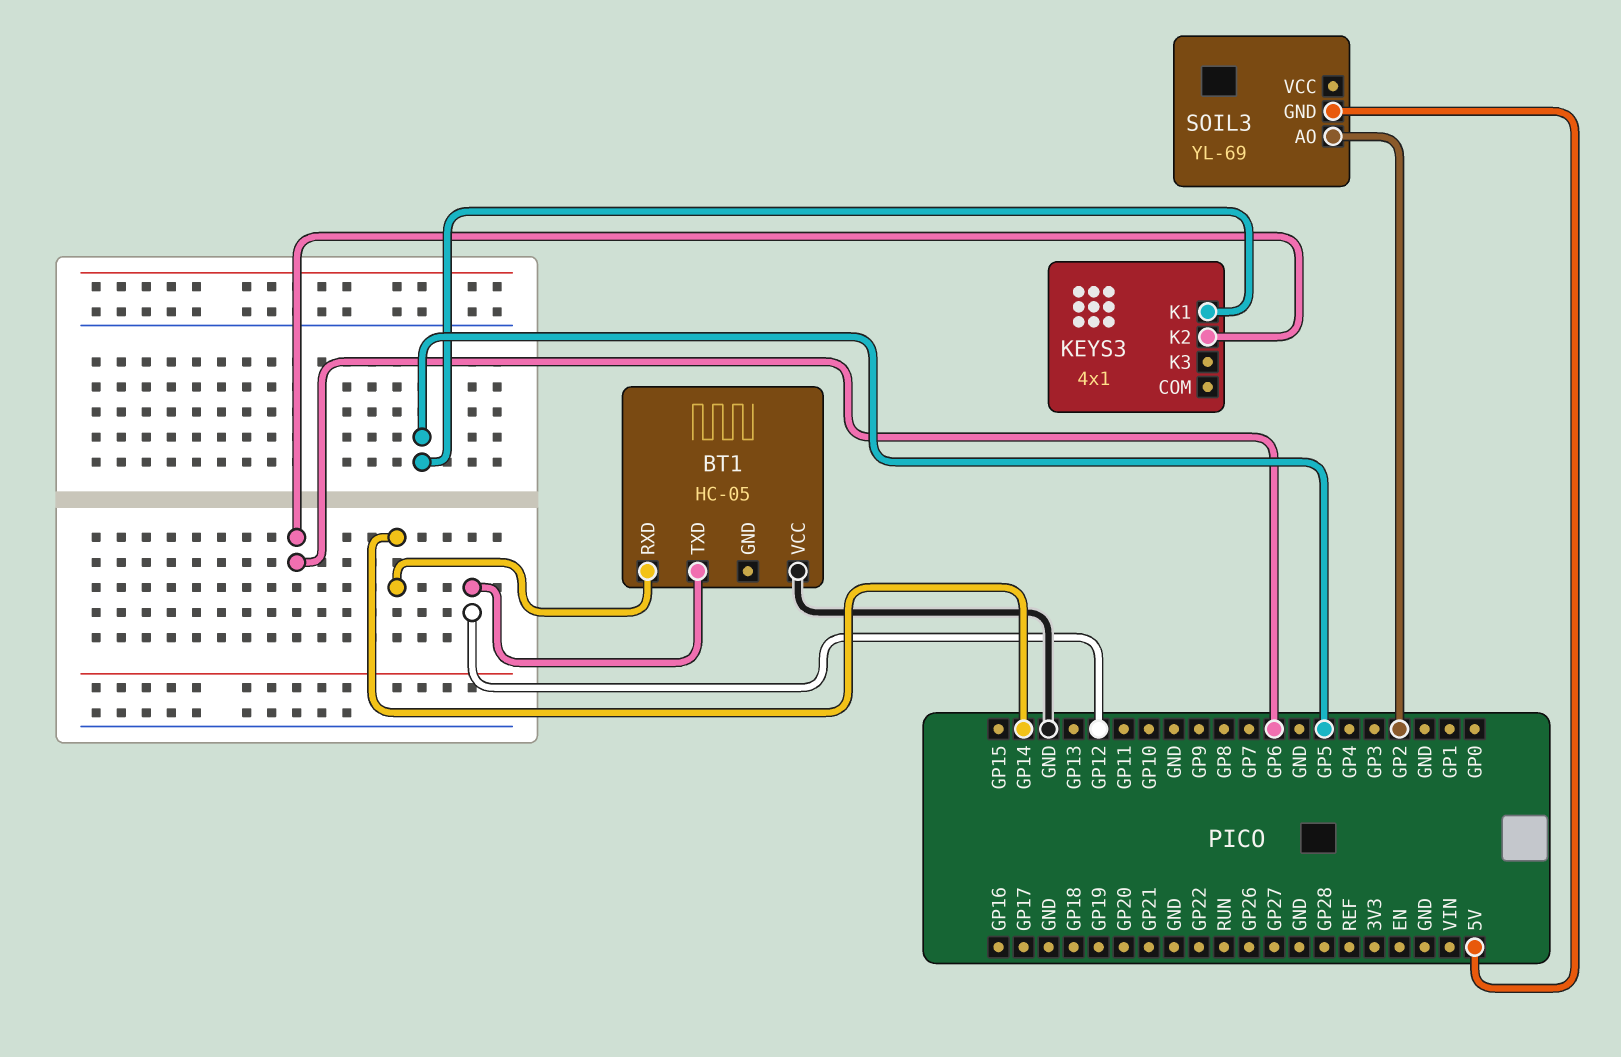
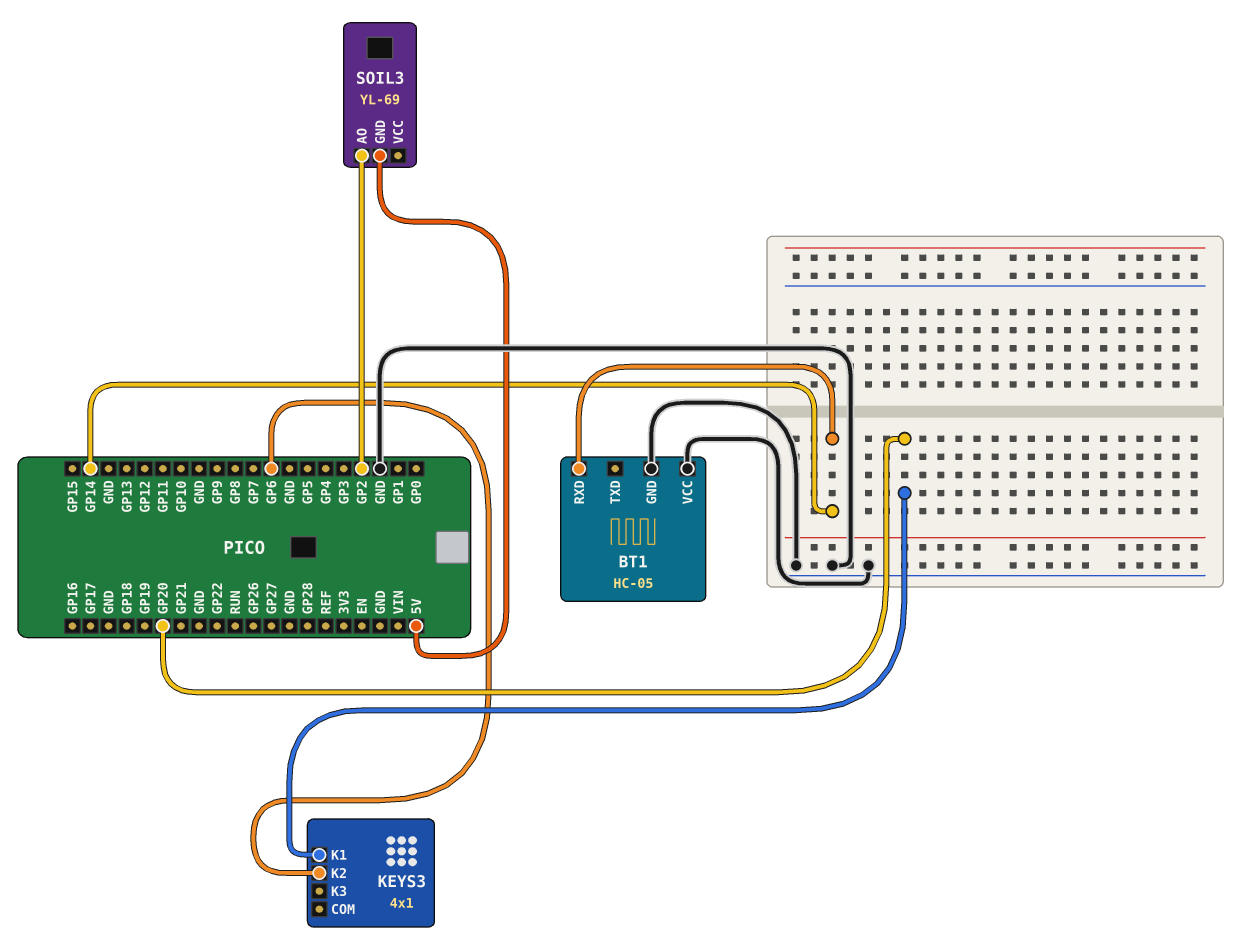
BT1 pin GND: none -> GND
BT1 pin TXD: GP12 -> none
KEYS3 pin K1: GP5 -> GP20

